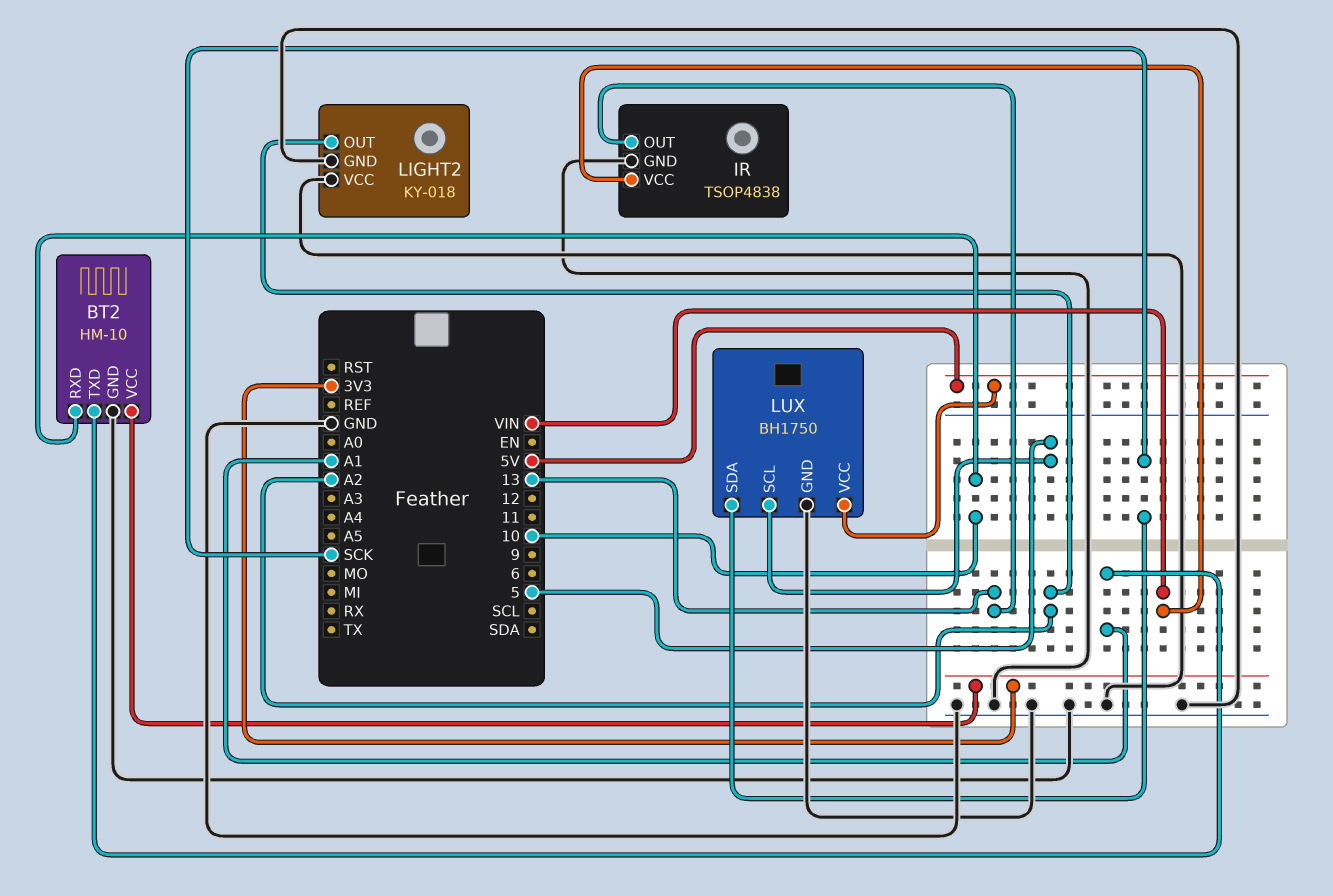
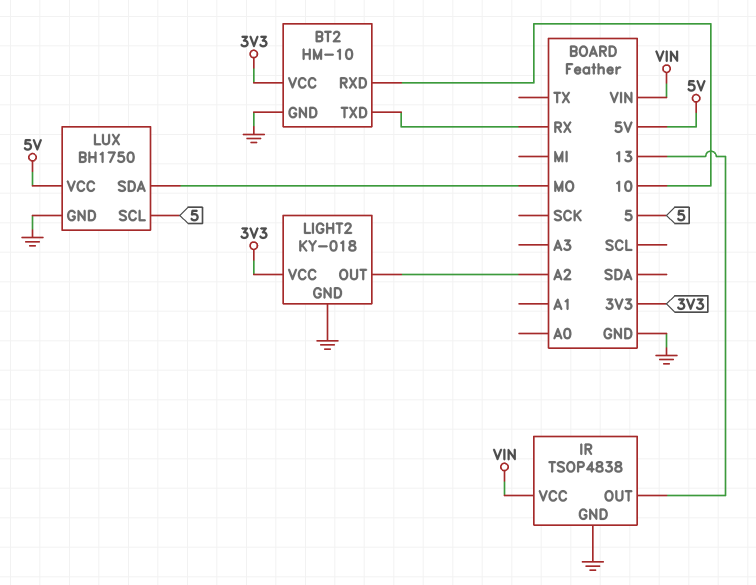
BT2 pin TXD: A1 -> RX
LIGHT2 pin VCC: GND -> 3V3
LUX pin SDA: SCK -> MO

